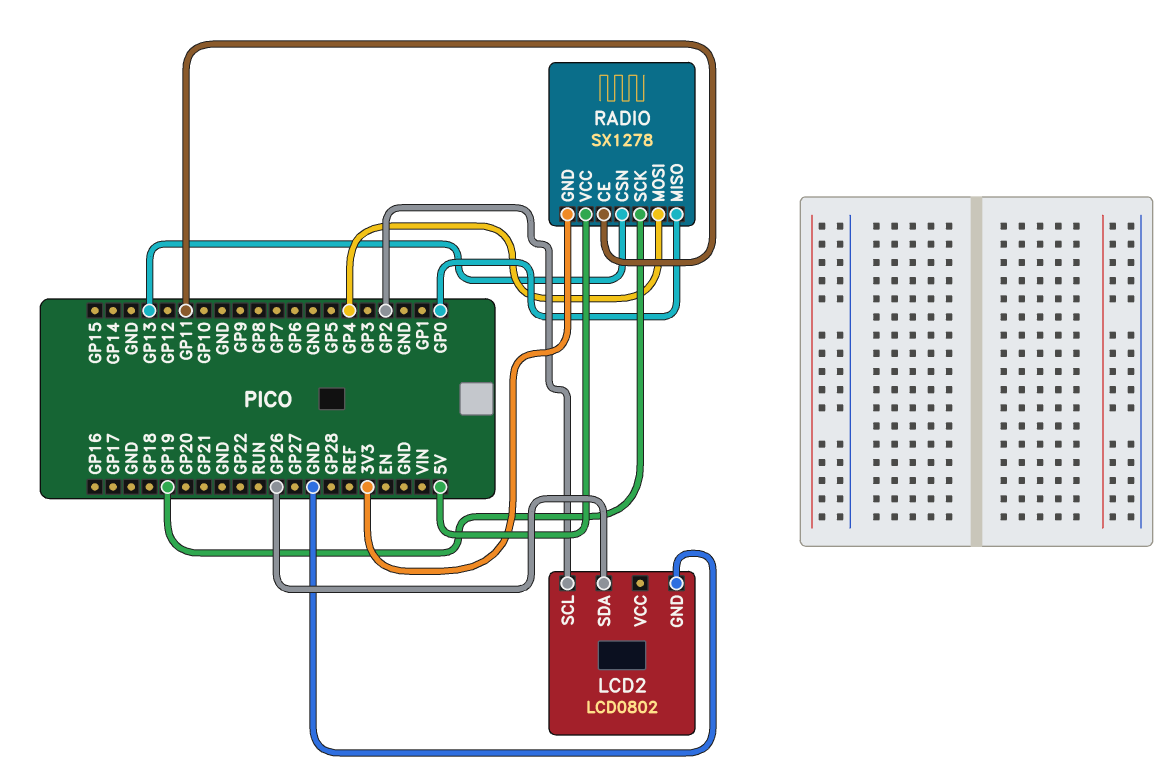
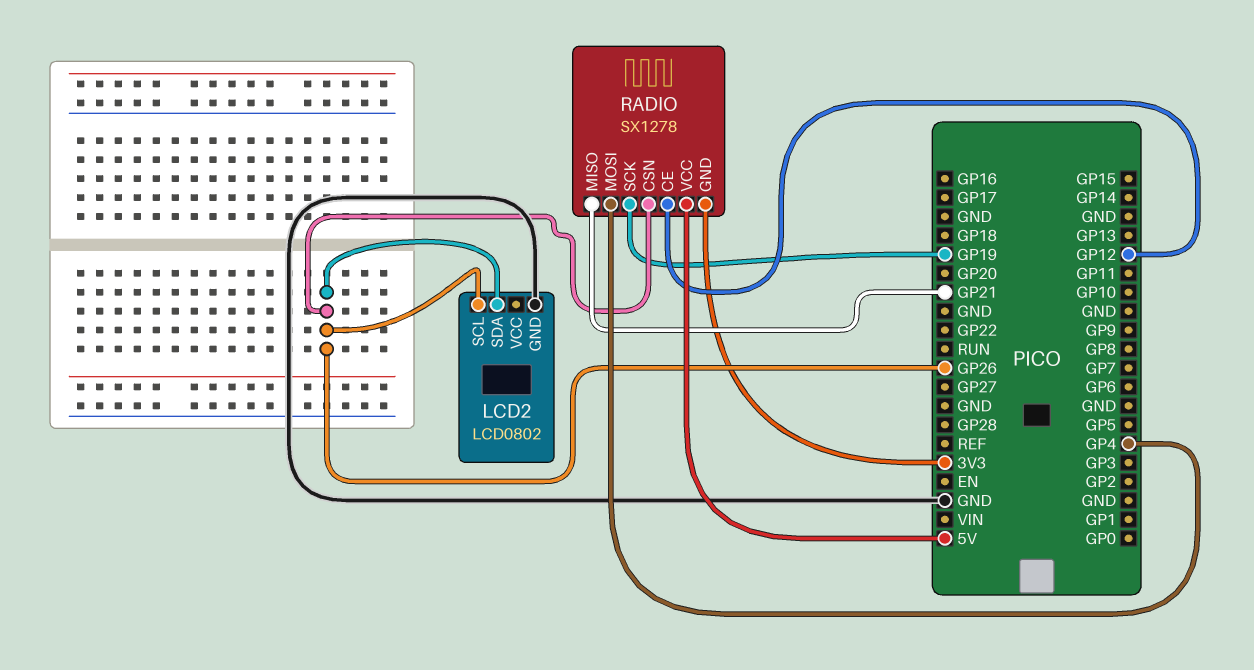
LCD2 pin SCL: GP2 -> GP26
RADIO pin CE: GP11 -> GP12
RADIO pin CSN: GP13 -> GP26
RADIO pin MISO: GP0 -> GP21

